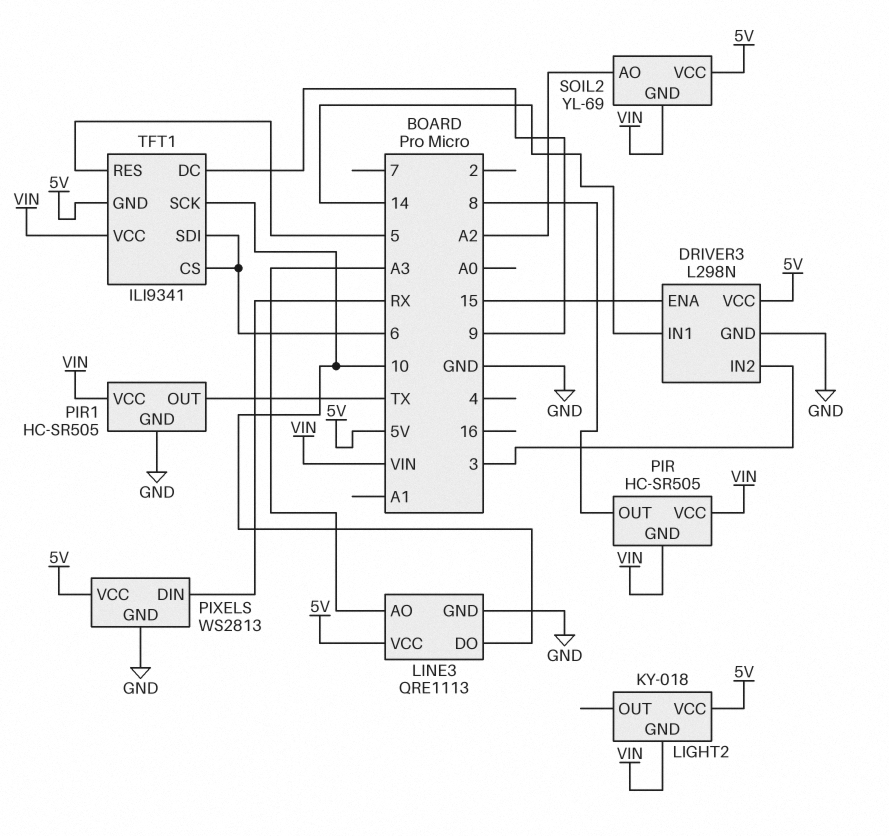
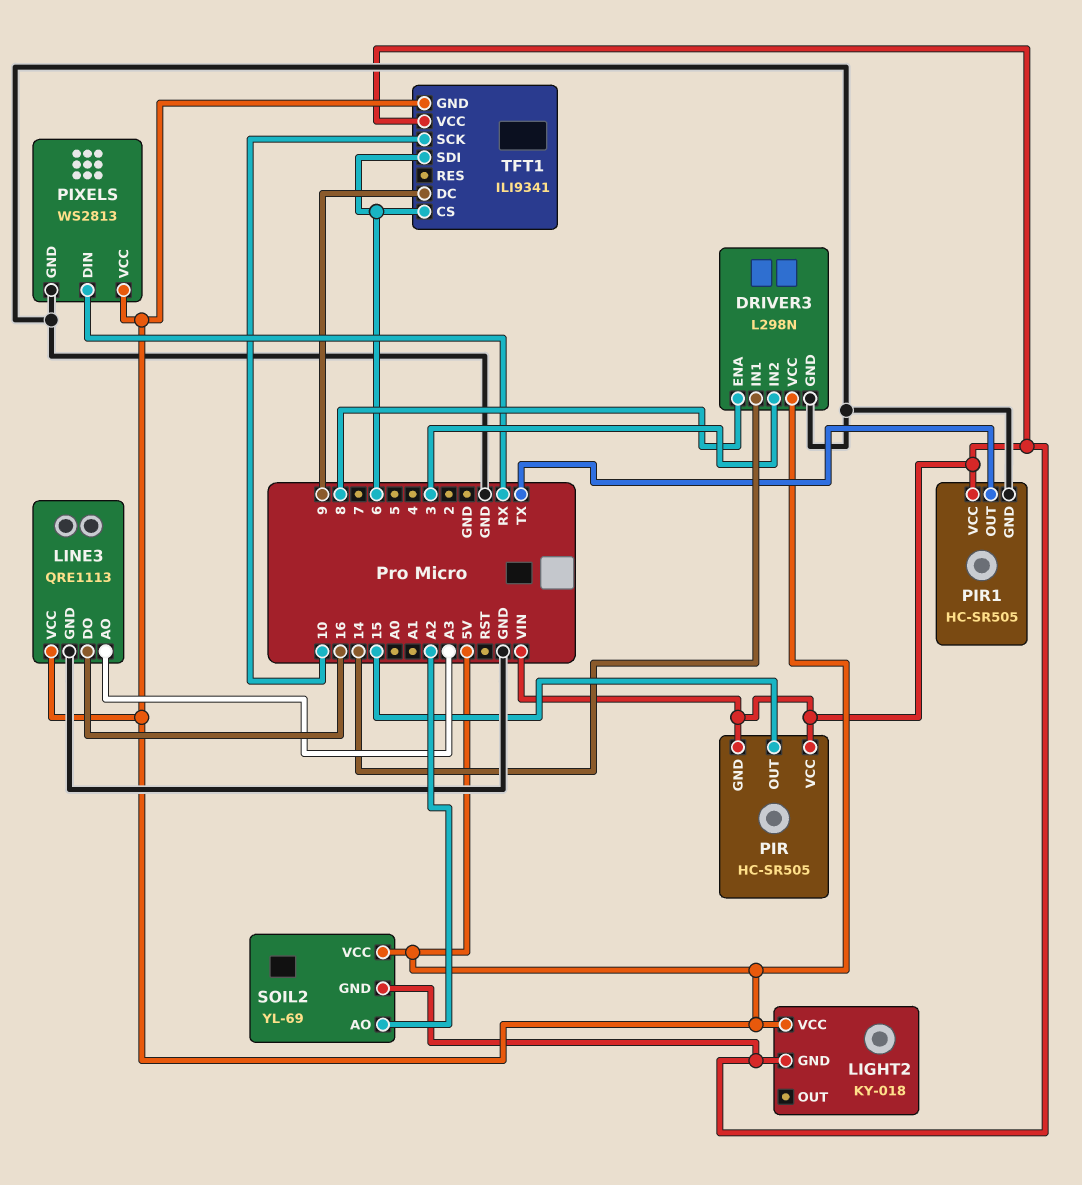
DRIVER3 pin ENA: 15 -> 8
LINE3 pin DO: 10 -> 16
PIR pin OUT: 8 -> 15
TFT1 pin RES: 5 -> none

